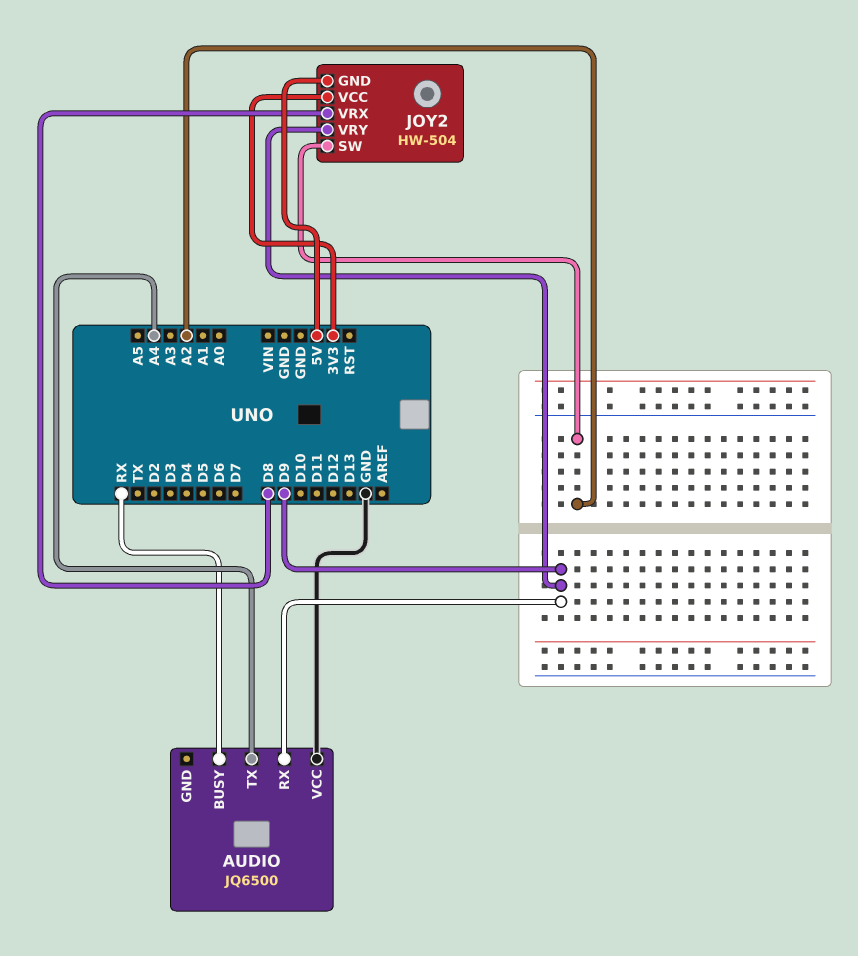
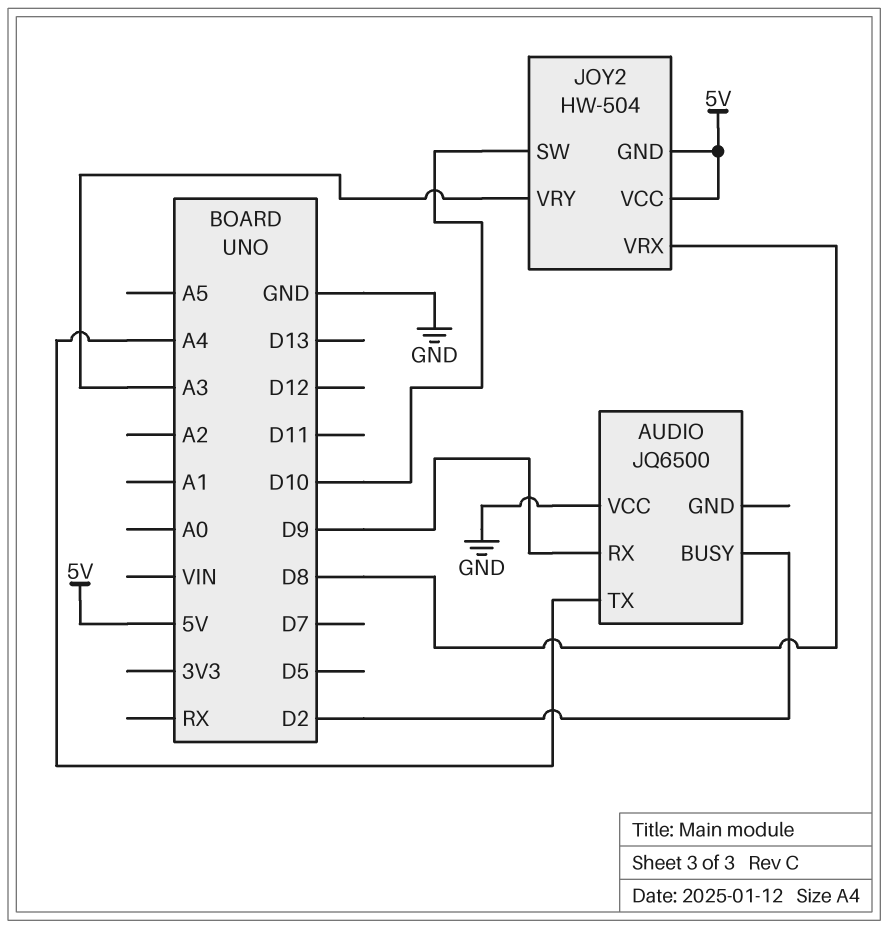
AUDIO pin BUSY: RX -> D2
JOY2 pin SW: A2 -> D10
JOY2 pin VCC: 3V3 -> 5V
JOY2 pin VRY: D9 -> A3

